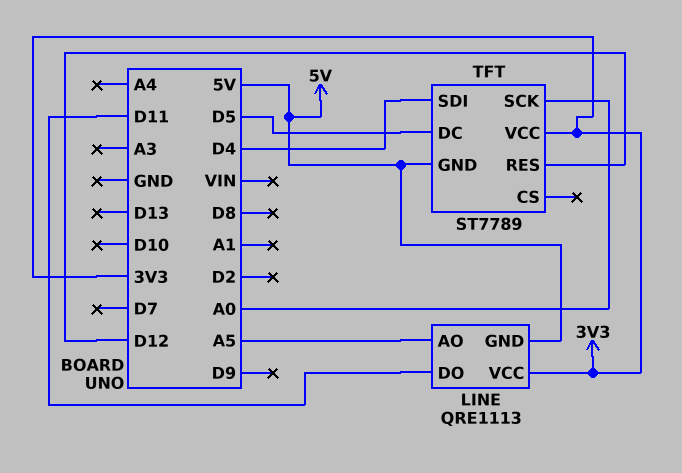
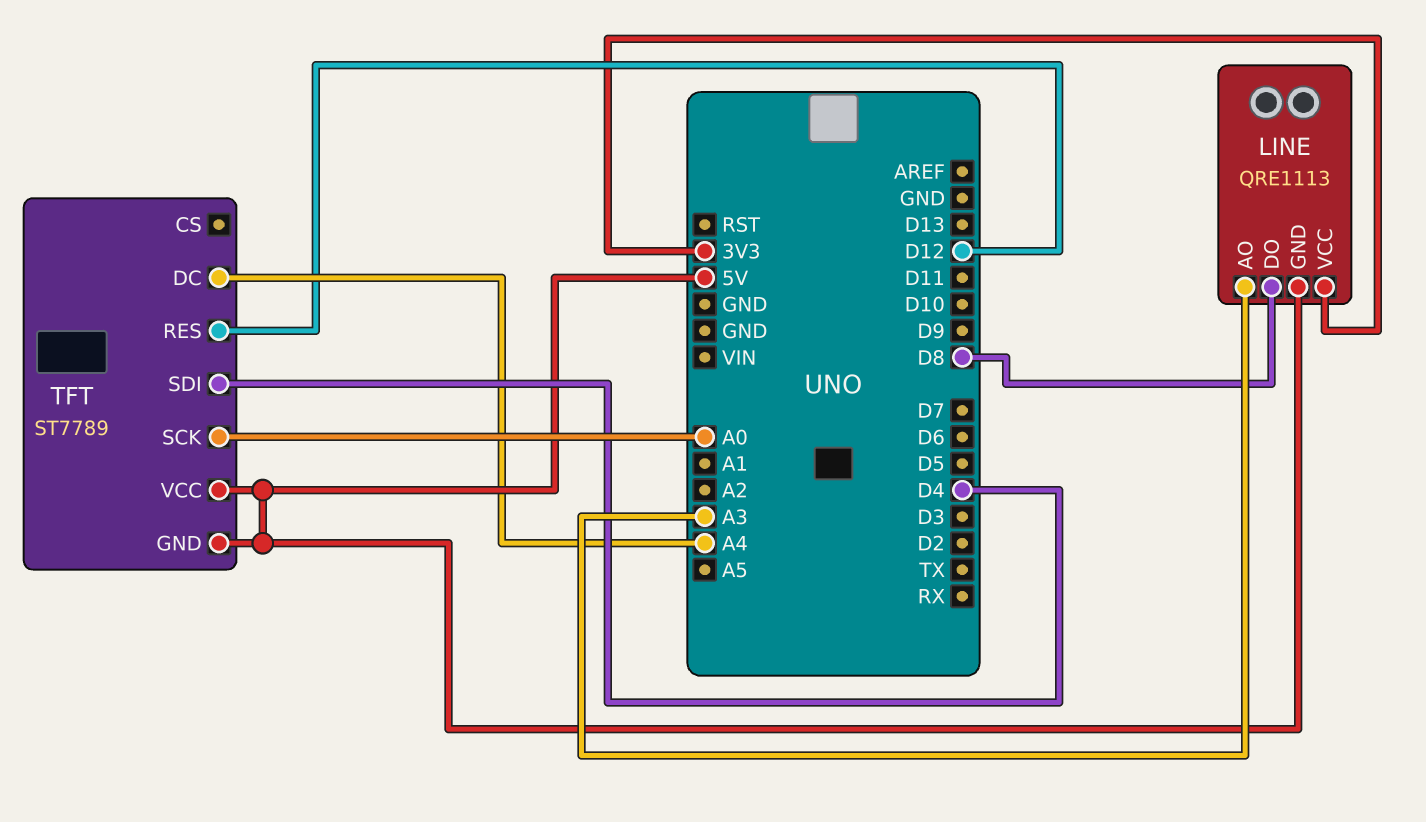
LINE pin AO: A5 -> A3
LINE pin DO: D11 -> D8
TFT pin DC: D5 -> A4
TFT pin VCC: 3V3 -> 5V

